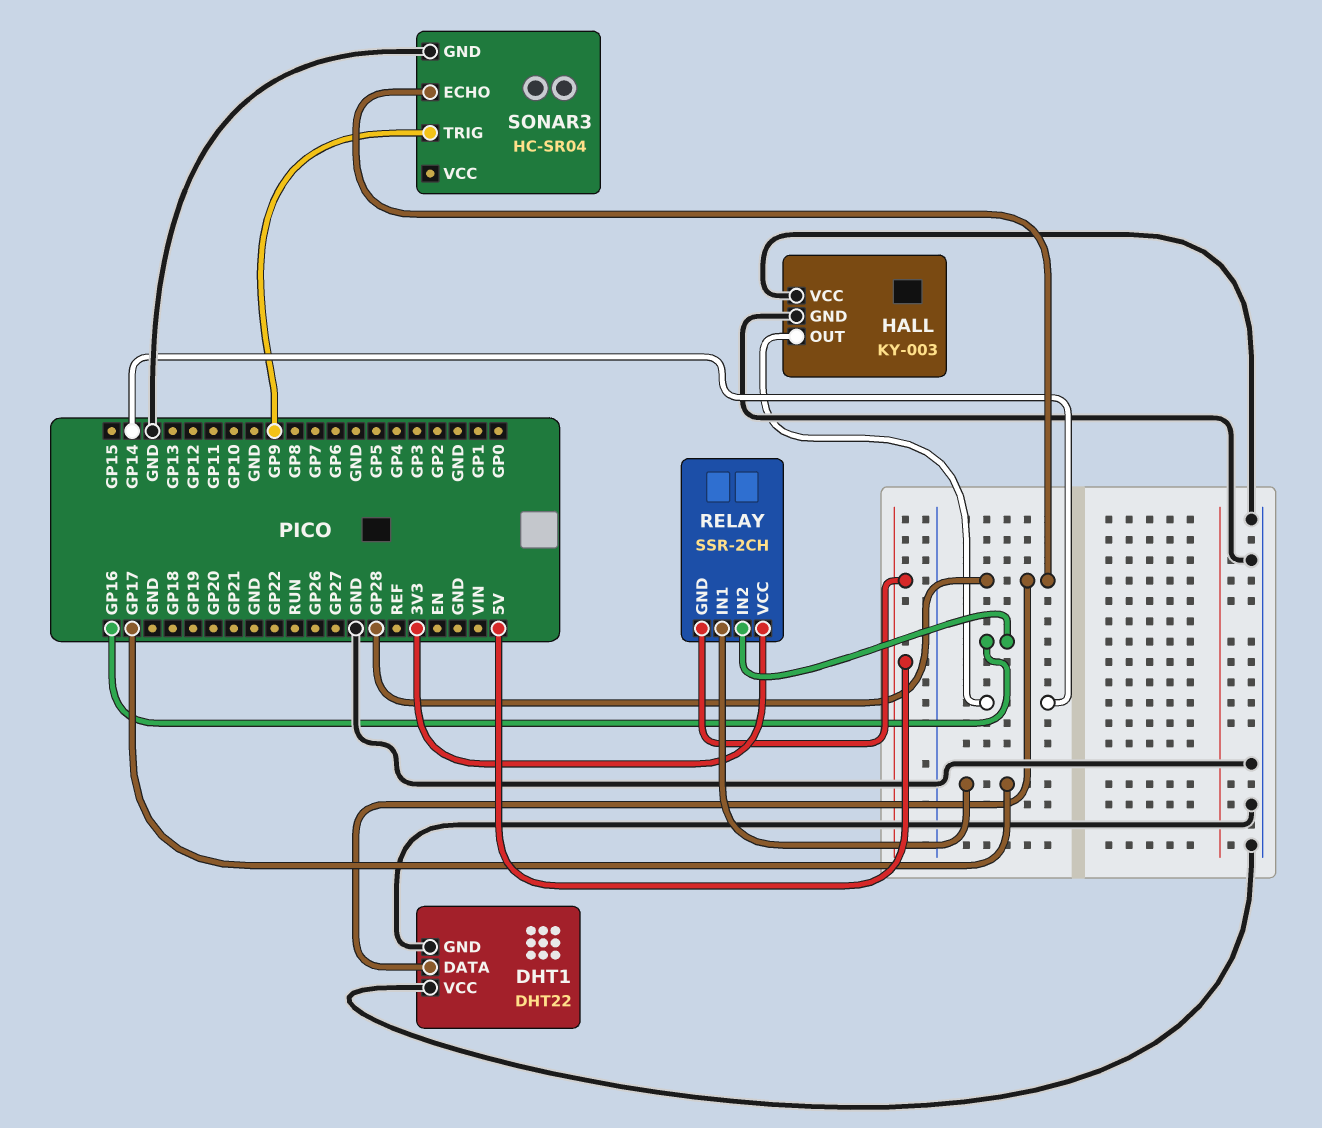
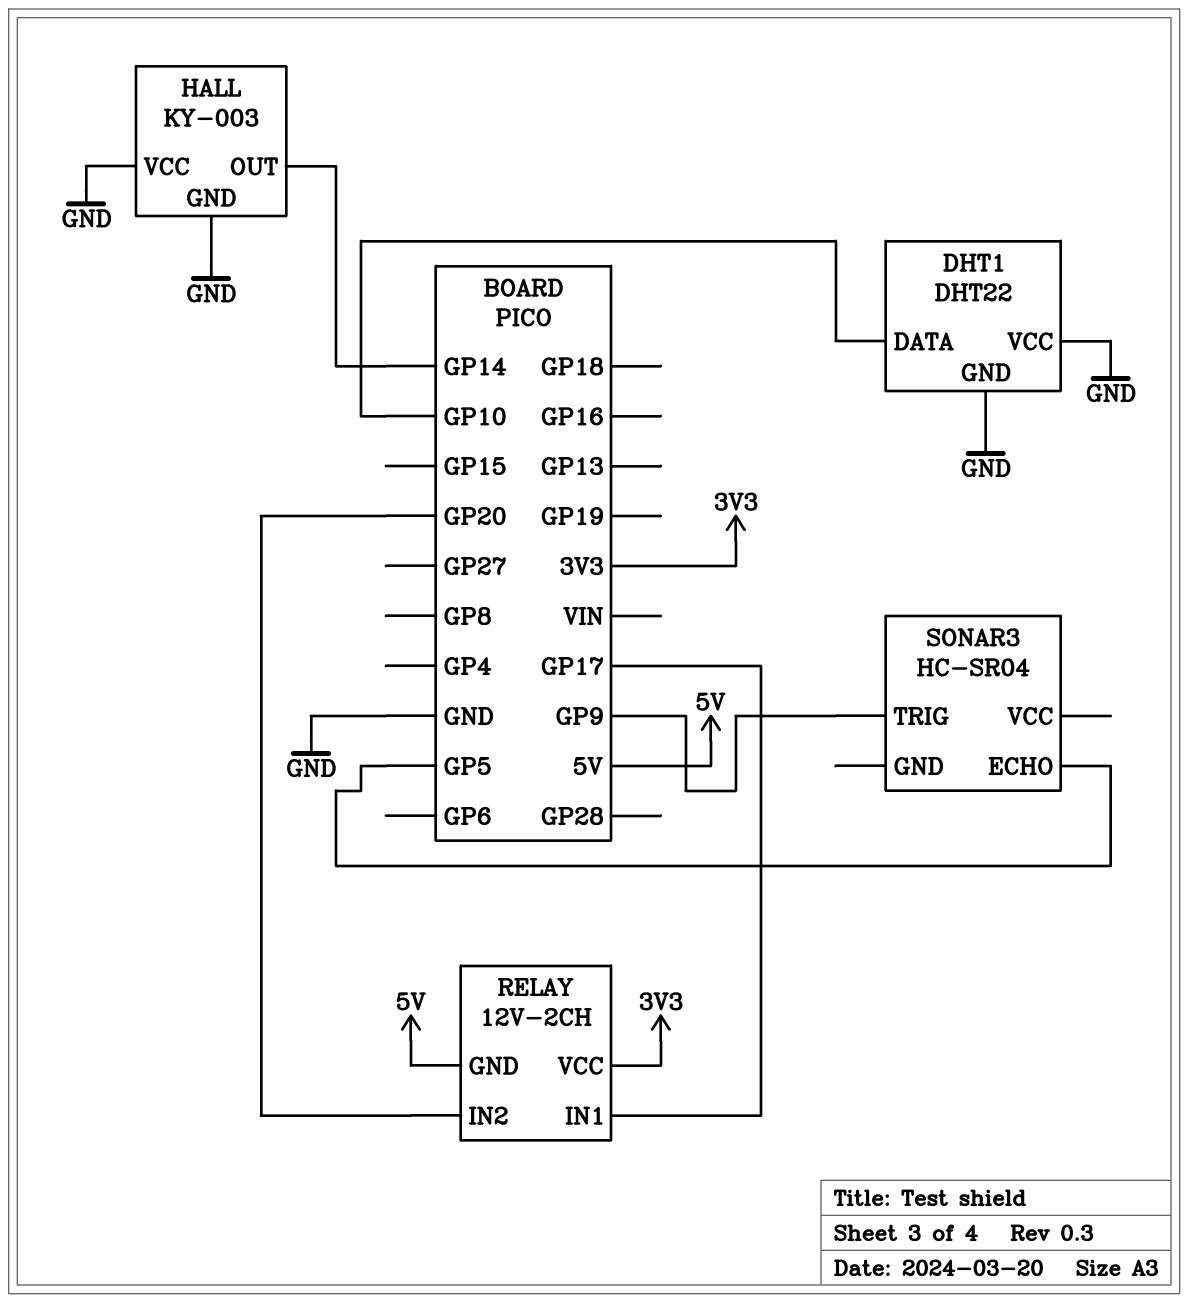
DHT1 pin DATA: GP28 -> GP10
RELAY: SSR-2CH -> 12V-2CH
RELAY pin IN2: GP16 -> GP20
SONAR3 pin ECHO: GP28 -> GP5
SONAR3 pin GND: GND -> none

